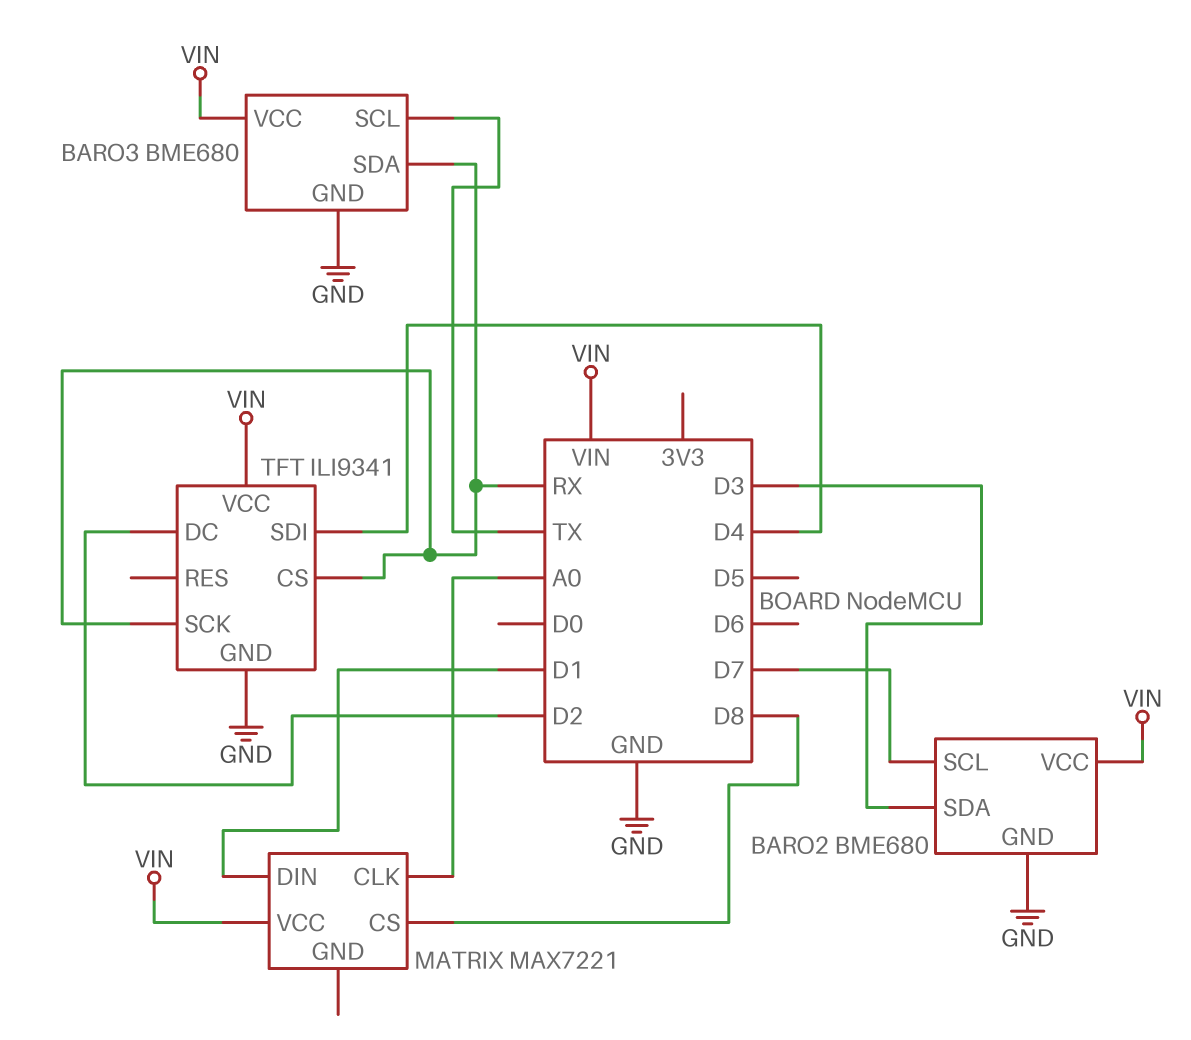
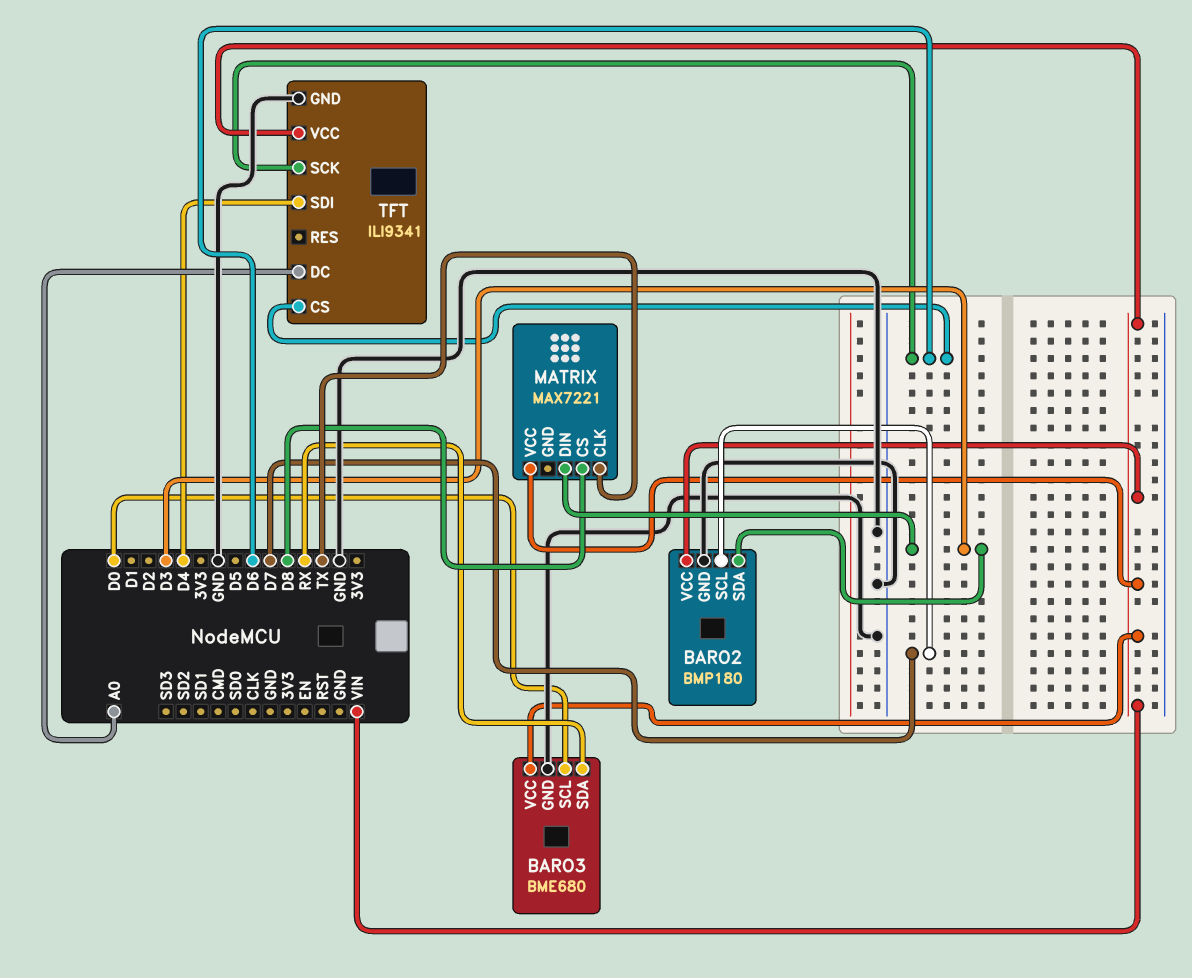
BARO2: BME680 -> BMP180
BARO3 pin SCL: TX -> D0
MATRIX pin CLK: A0 -> TX
MATRIX pin DIN: D1 -> D3
TFT pin CS: RX -> D6
TFT pin DC: D2 -> A0
TFT pin SCK: RX -> D6

